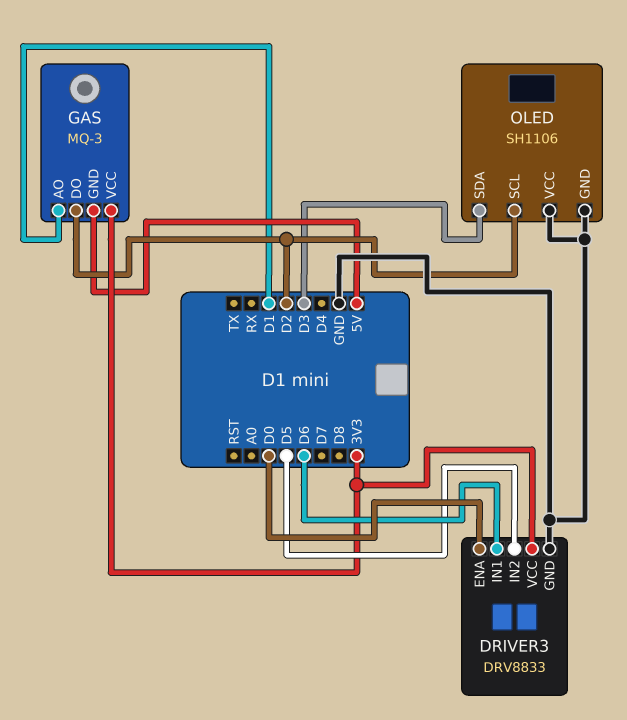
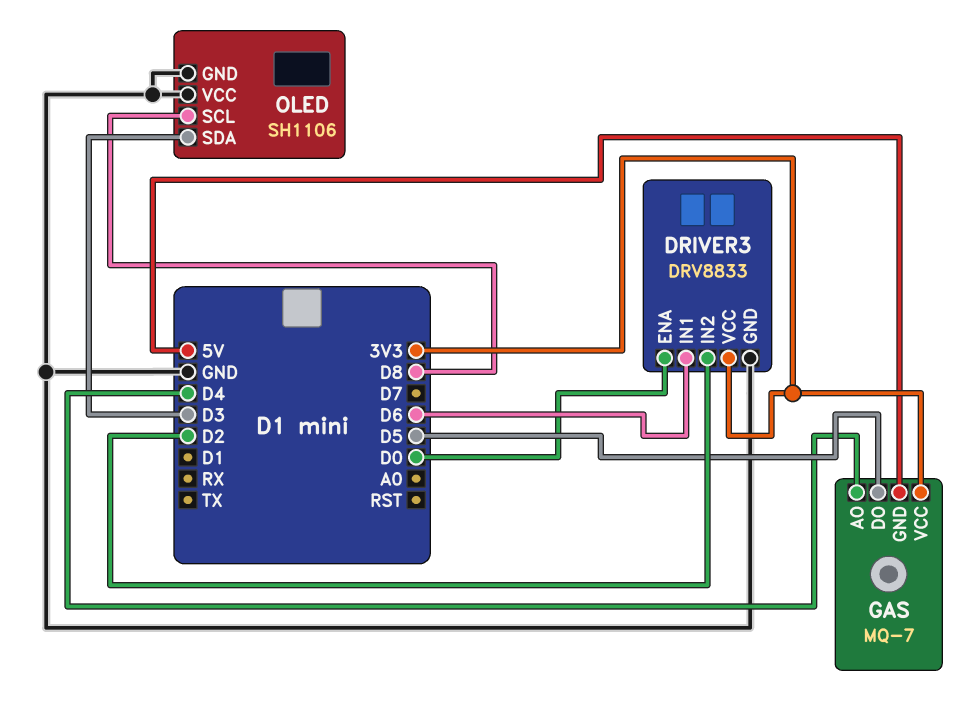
DRIVER3 pin IN2: D5 -> D2
GAS: MQ-3 -> MQ-7
GAS pin AO: D1 -> D4
GAS pin DO: D2 -> D5
OLED pin SCL: D2 -> D8

